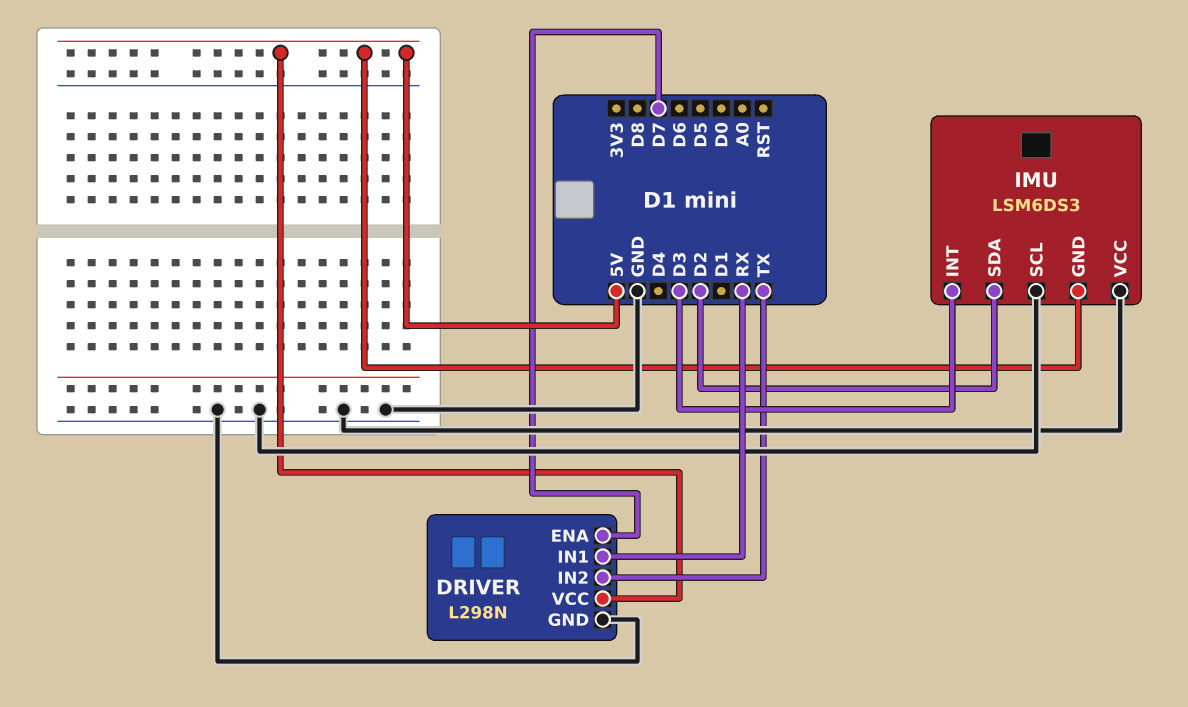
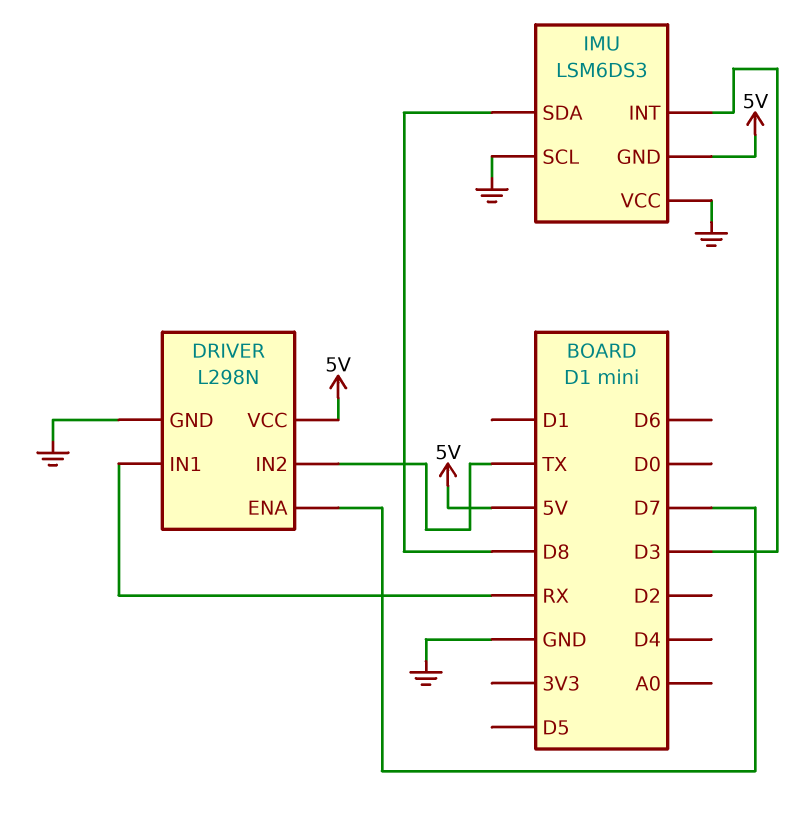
IMU pin SDA: D2 -> D8

